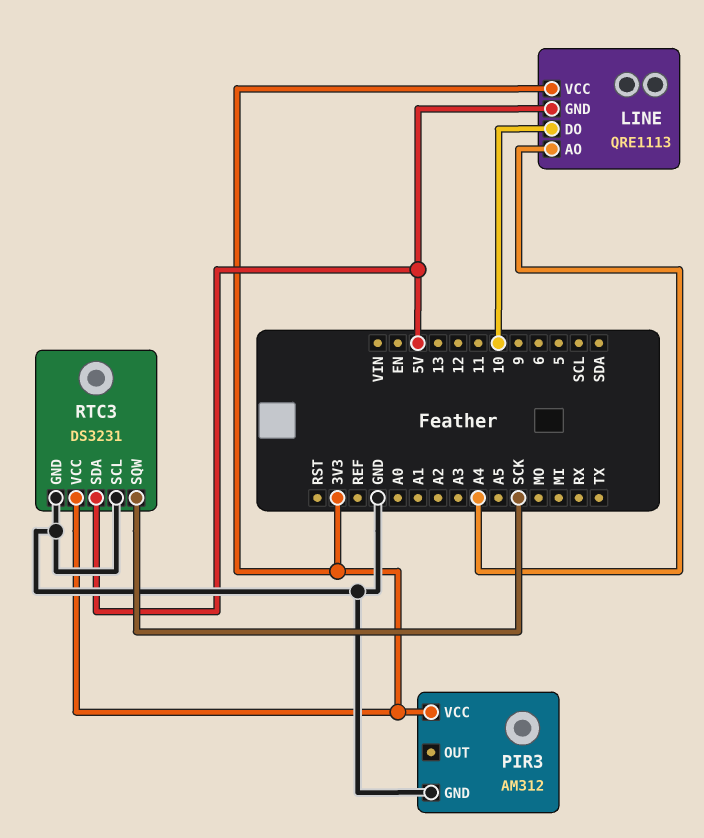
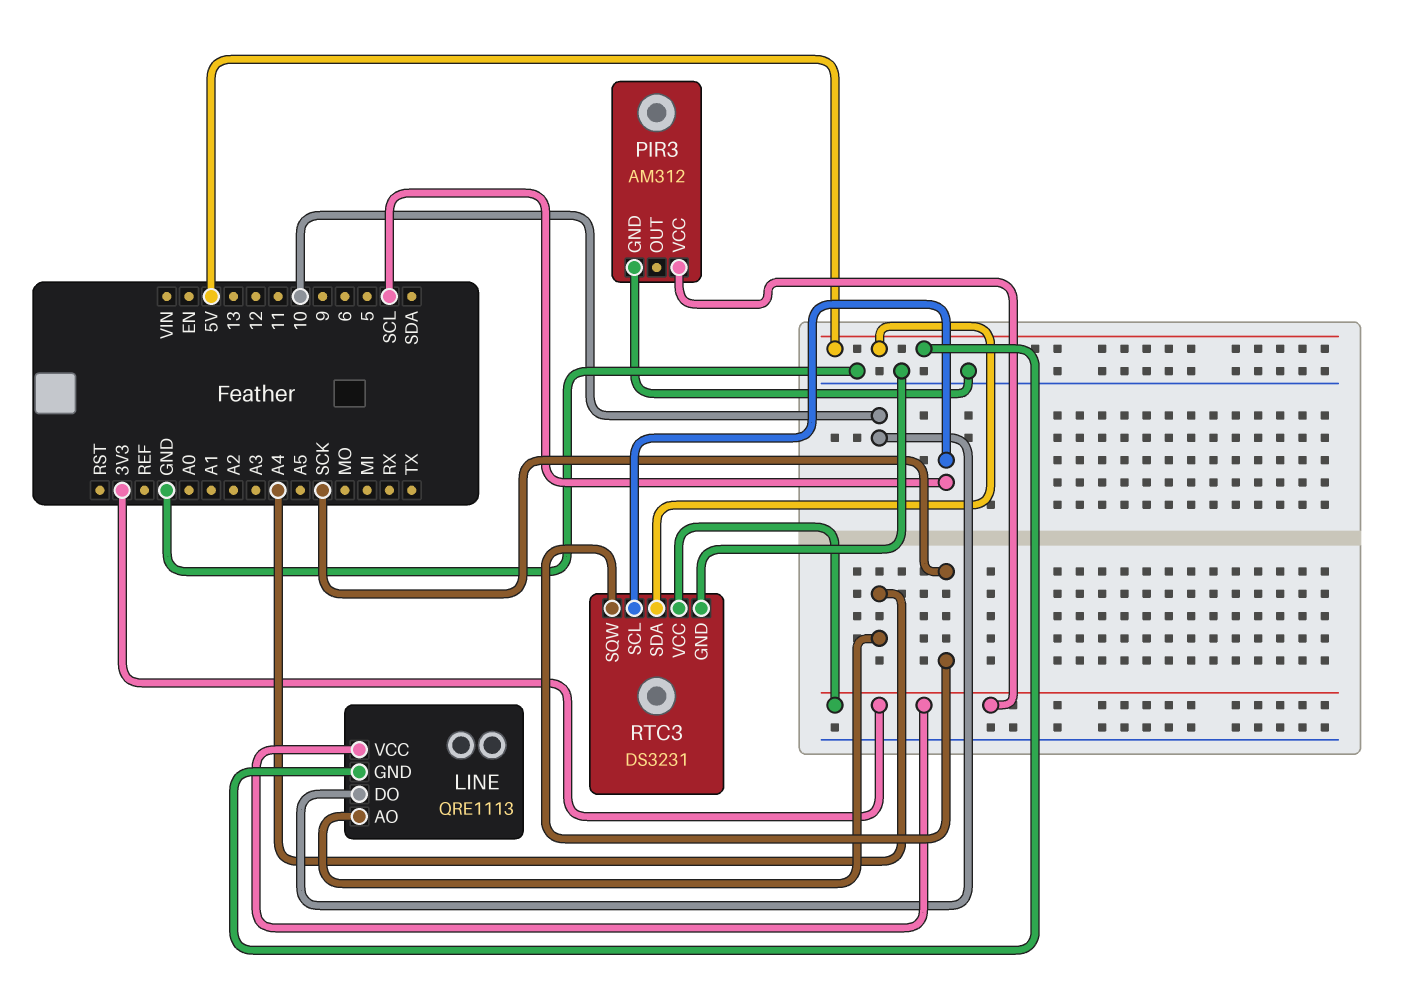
RTC3 pin SCL: GND -> SCL

